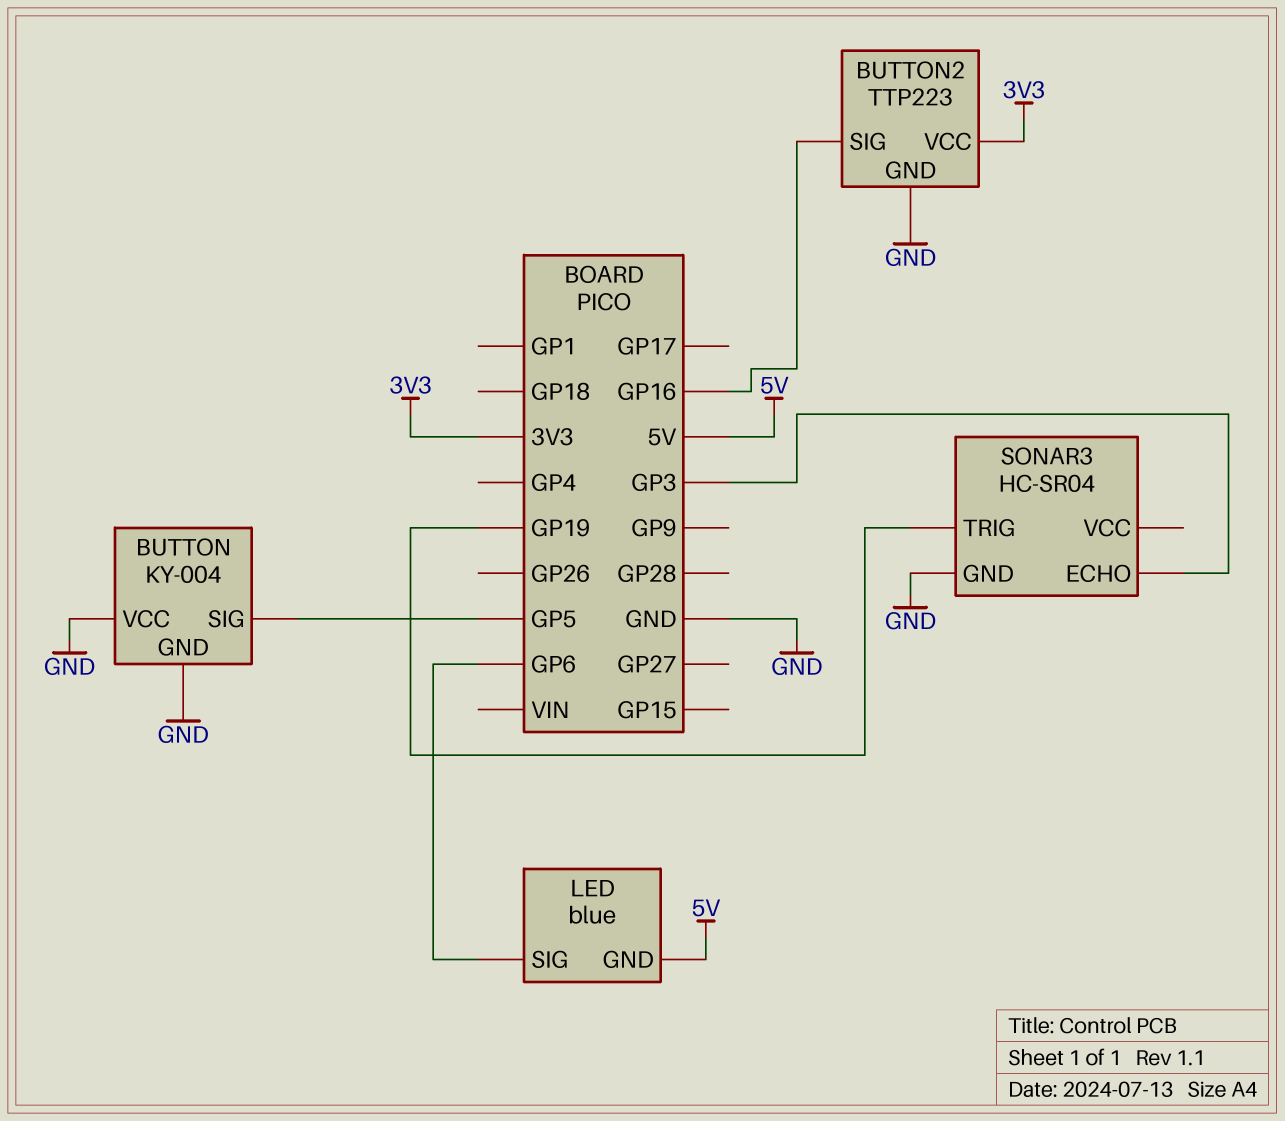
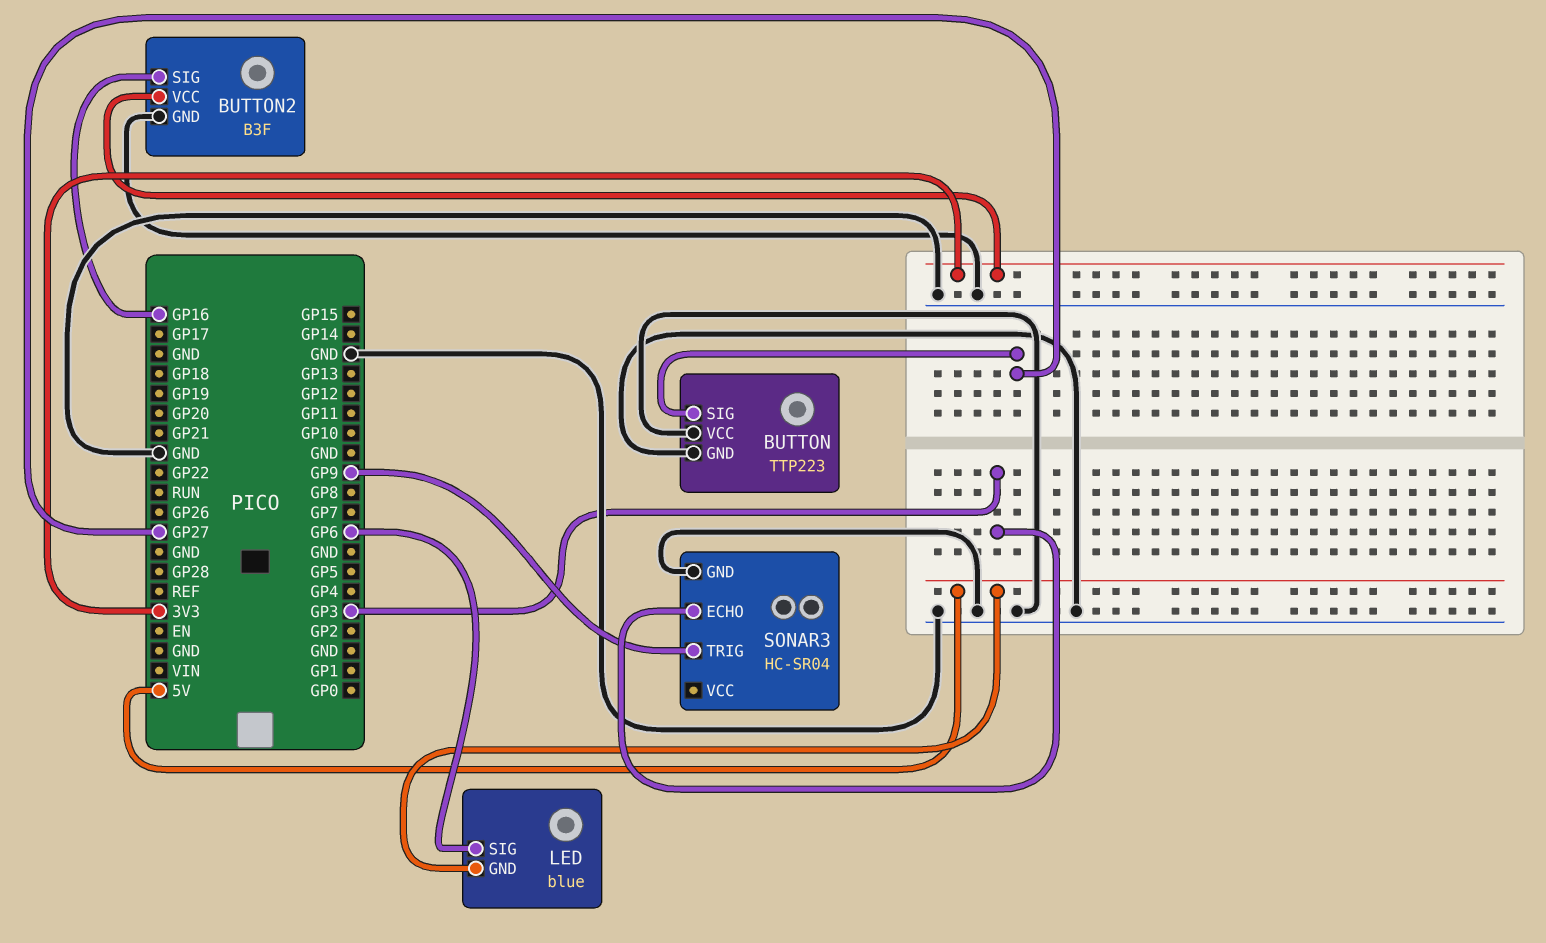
BUTTON: KY-004 -> TTP223
BUTTON pin SIG: GP5 -> GP27
BUTTON2: TTP223 -> B3F
SONAR3 pin TRIG: GP19 -> GP9

